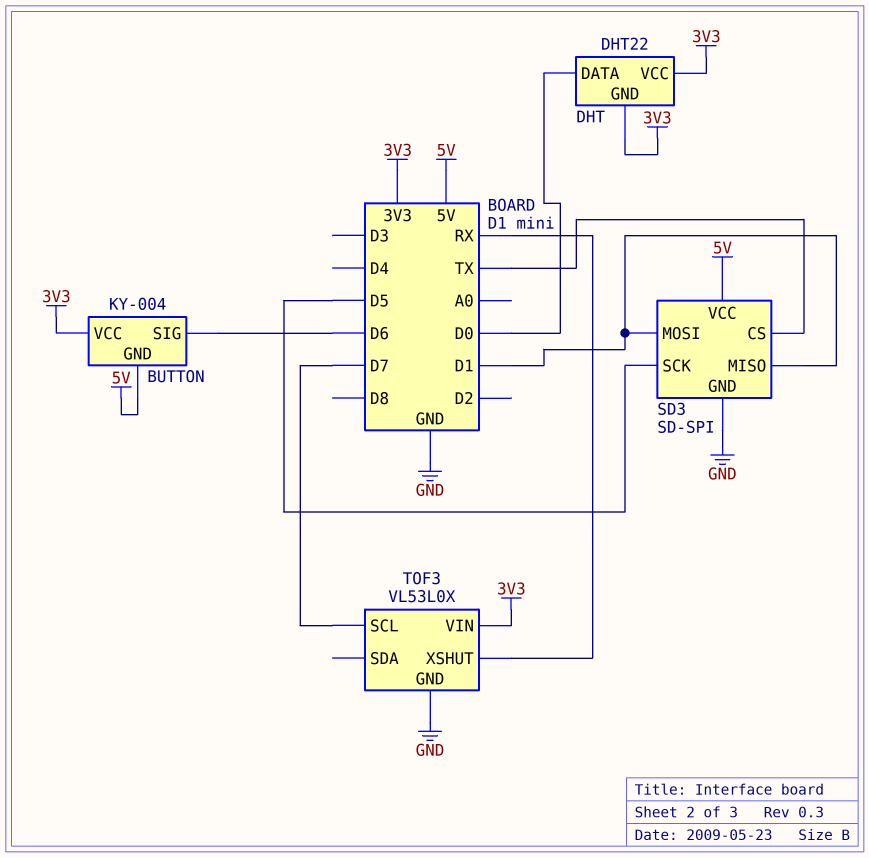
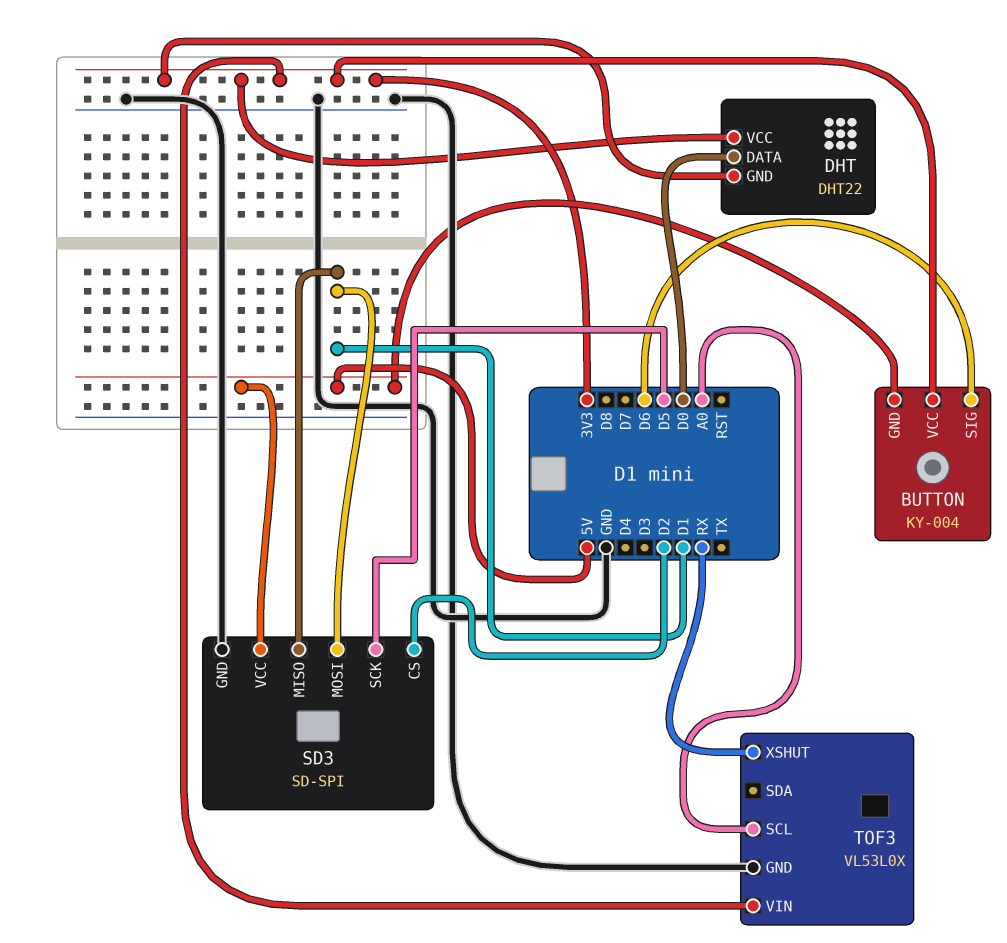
SD3 pin CS: TX -> D2
TOF3 pin SCL: D7 -> A0

